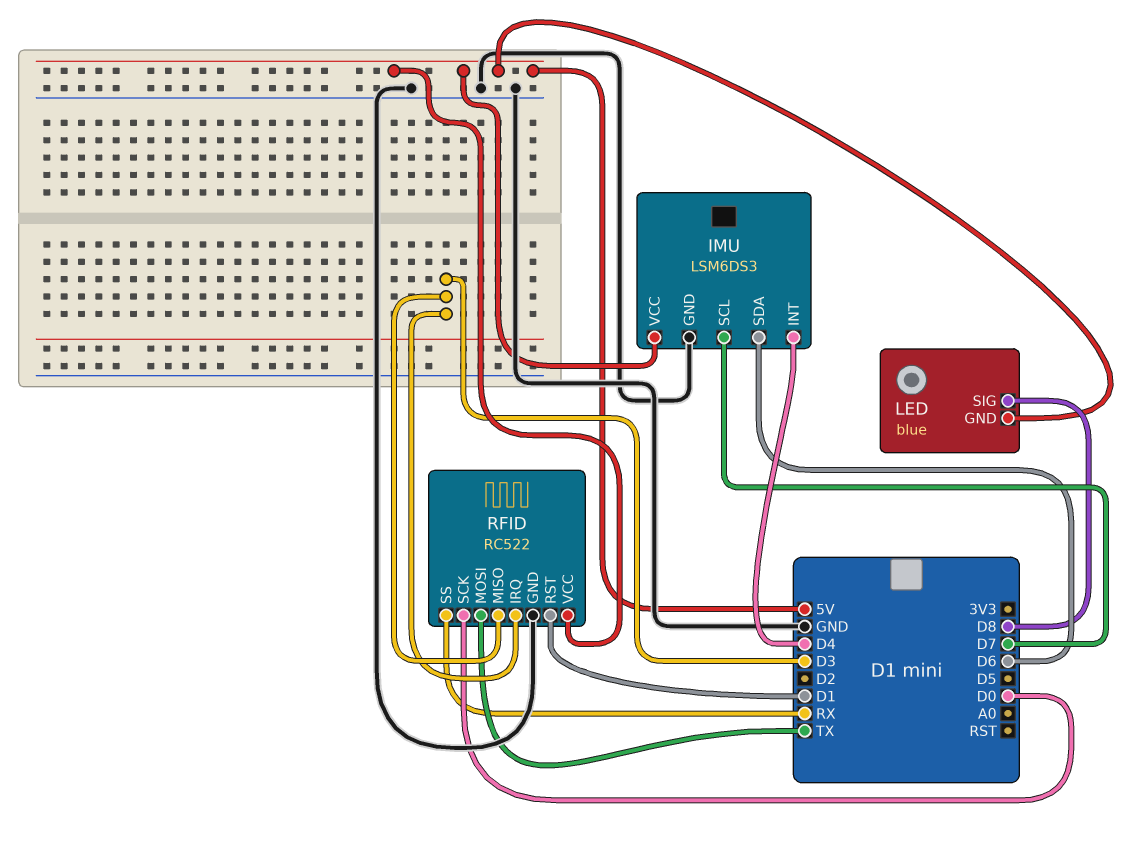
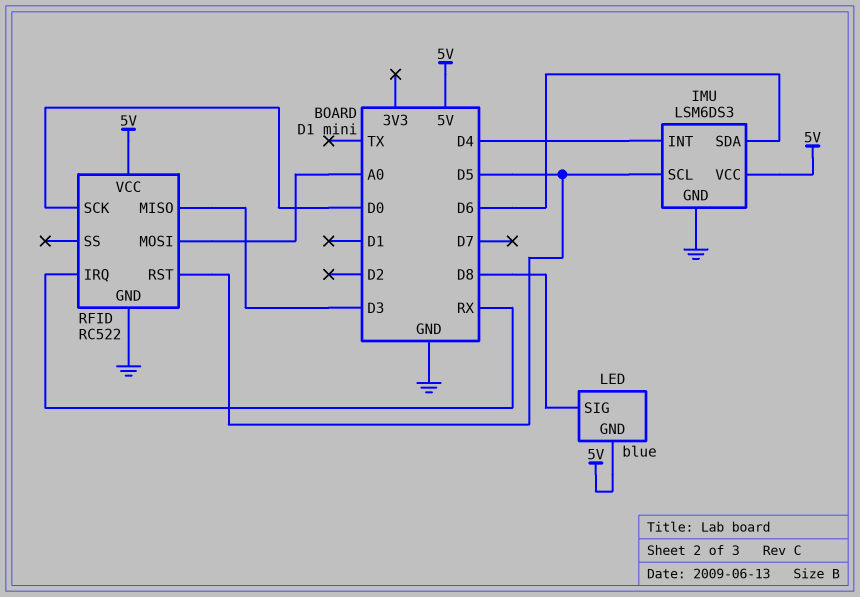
IMU pin SCL: D7 -> D5
RFID pin IRQ: D3 -> RX
RFID pin MOSI: TX -> A0
RFID pin RST: D1 -> D5
RFID pin SS: RX -> none

